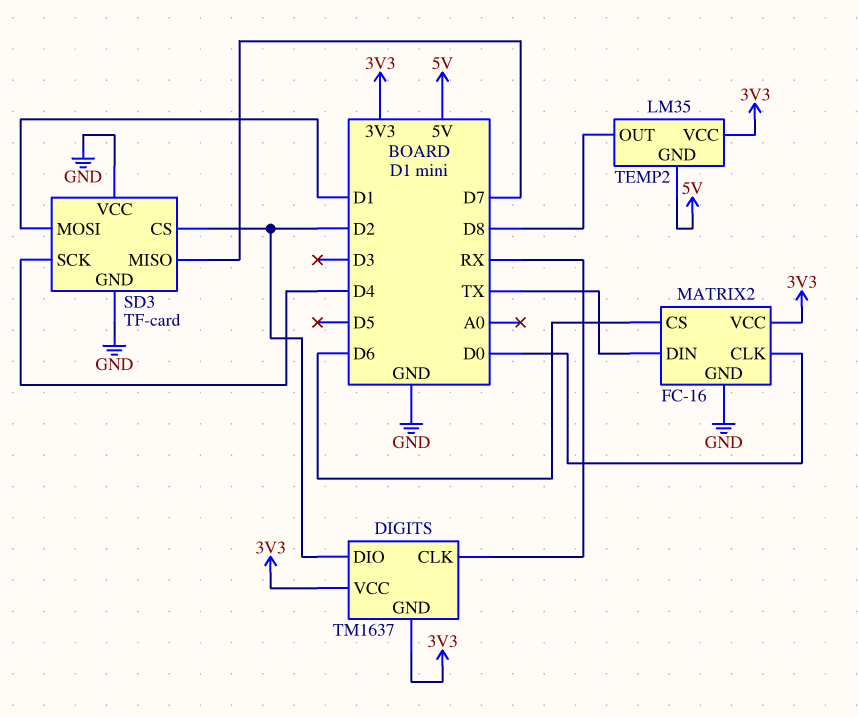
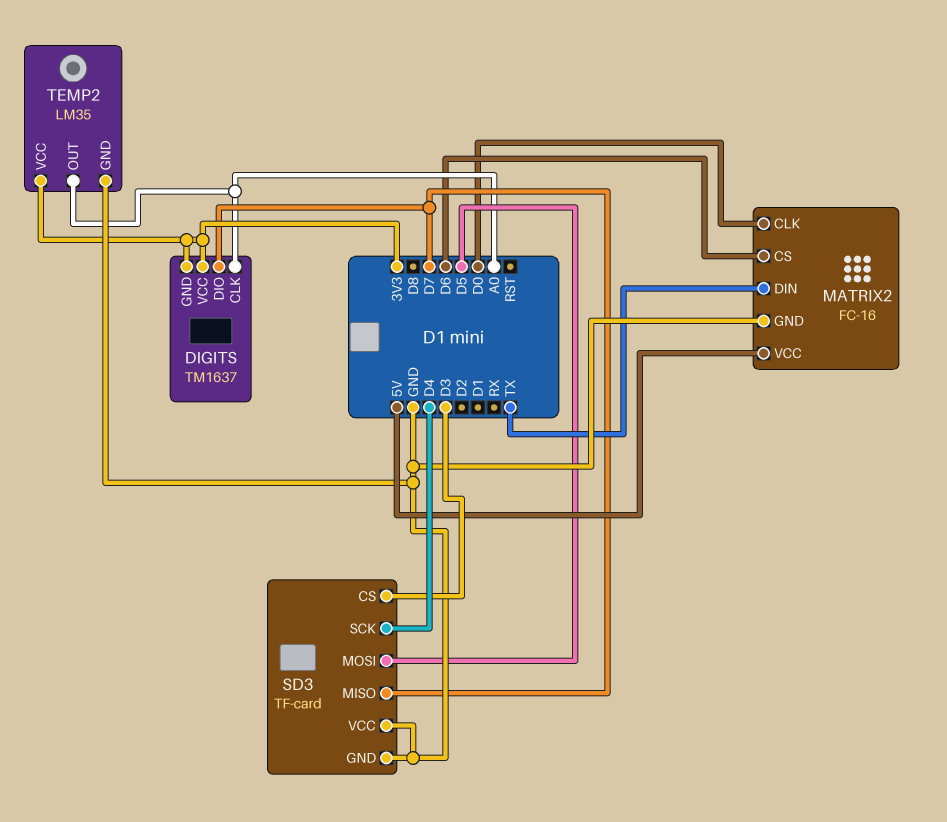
DIGITS pin CLK: RX -> A0
DIGITS pin DIO: D2 -> D7
MATRIX2 pin VCC: 3V3 -> 5V
SD3 pin CS: D2 -> D3
SD3 pin MOSI: D1 -> D5
TEMP2 pin GND: 5V -> GND
TEMP2 pin OUT: D8 -> A0

